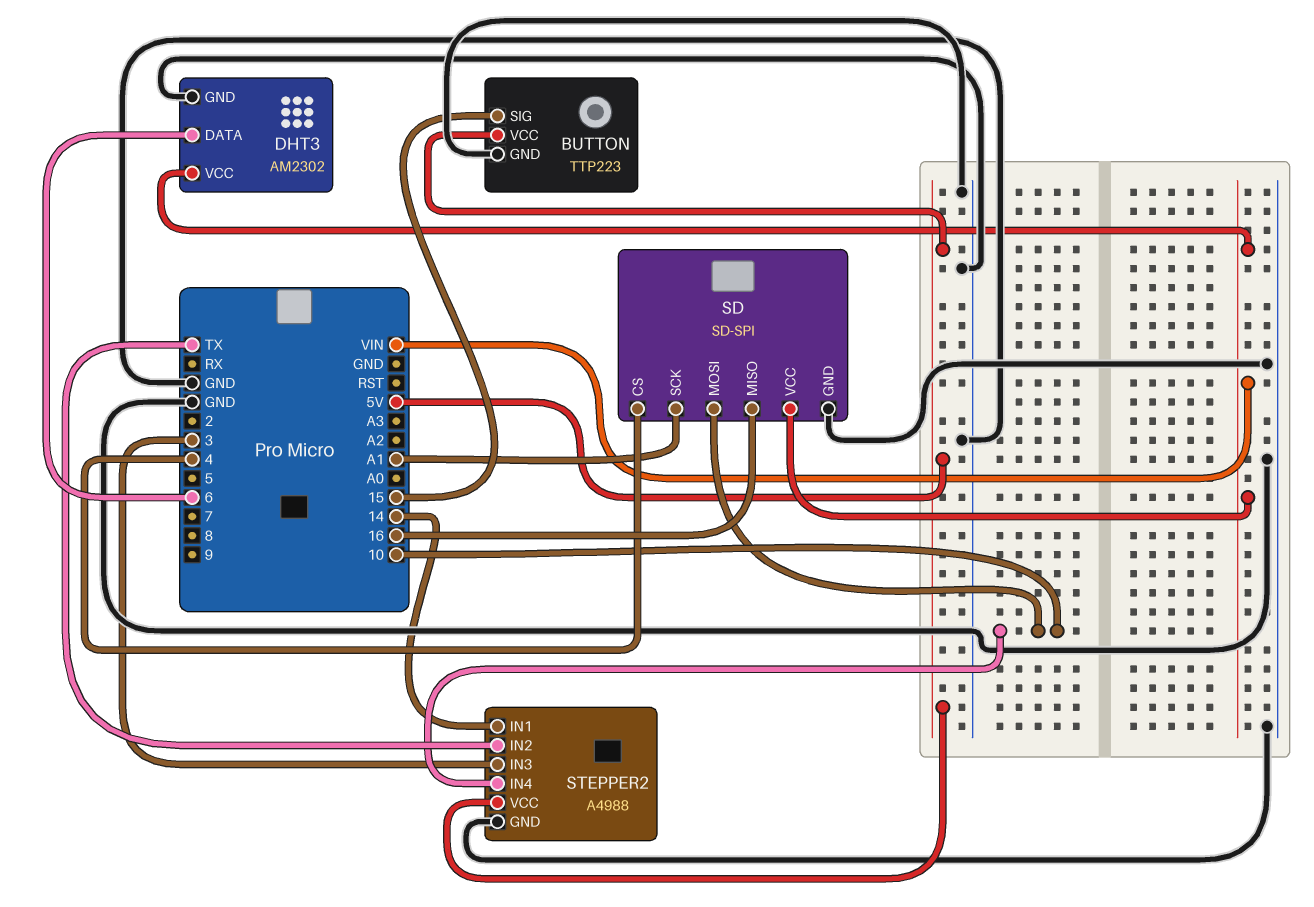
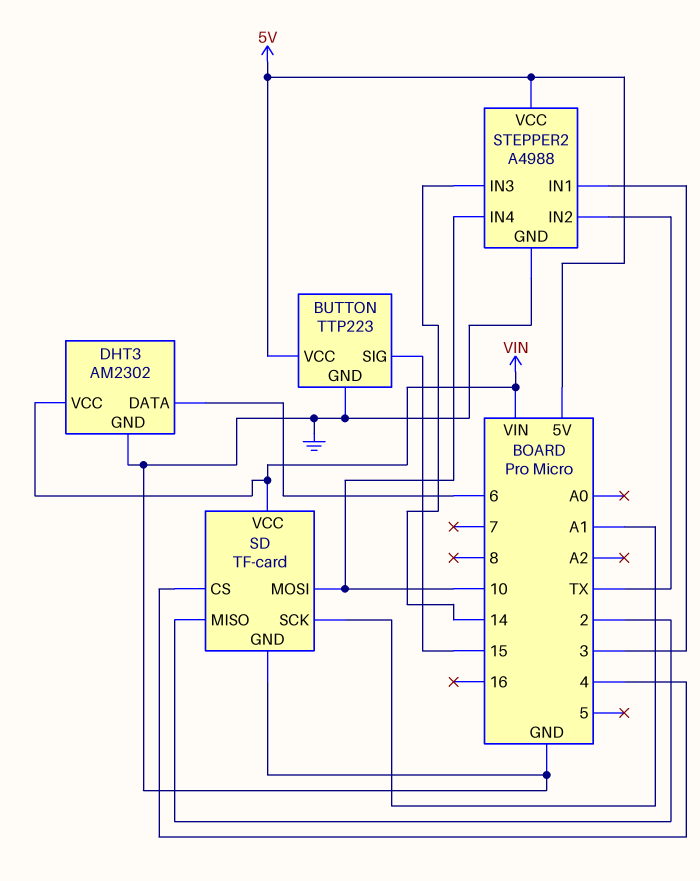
SD: SD-SPI -> TF-card
SD pin MISO: 16 -> 2
STEPPER2 pin IN1: 14 -> 3
STEPPER2 pin IN3: 3 -> 14

